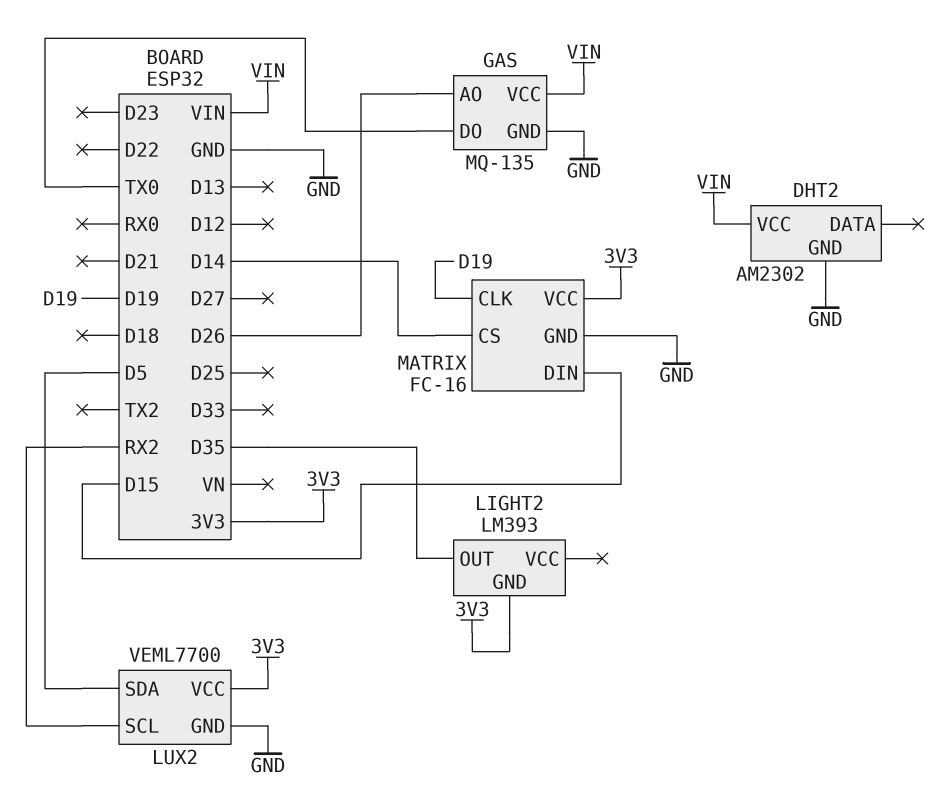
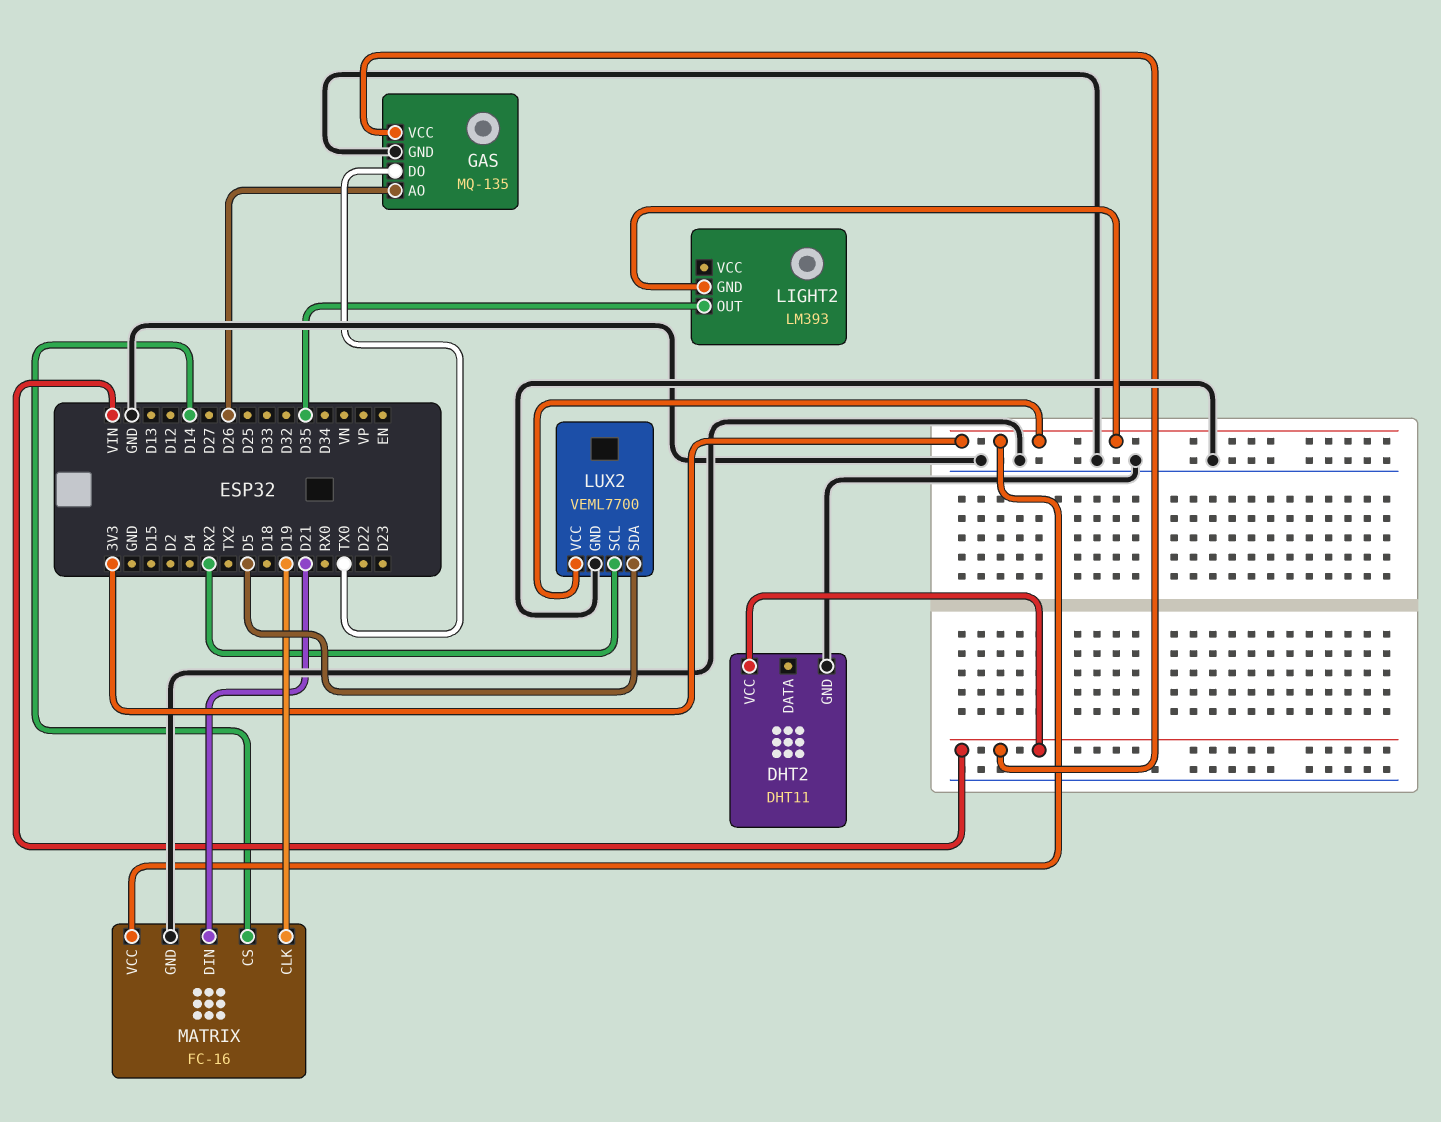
DHT2: AM2302 -> DHT11
MATRIX pin DIN: D15 -> D21

